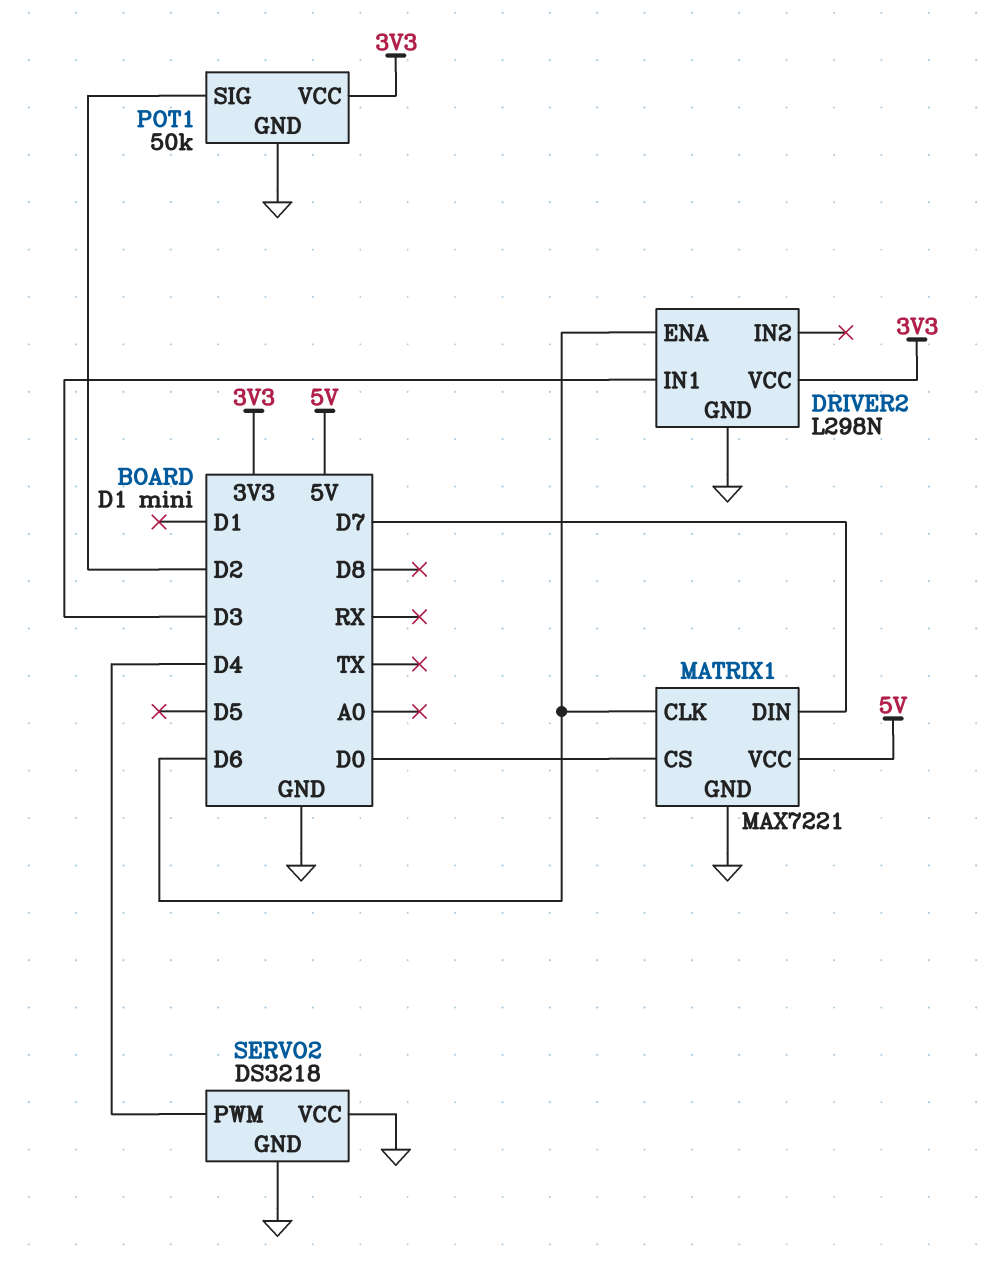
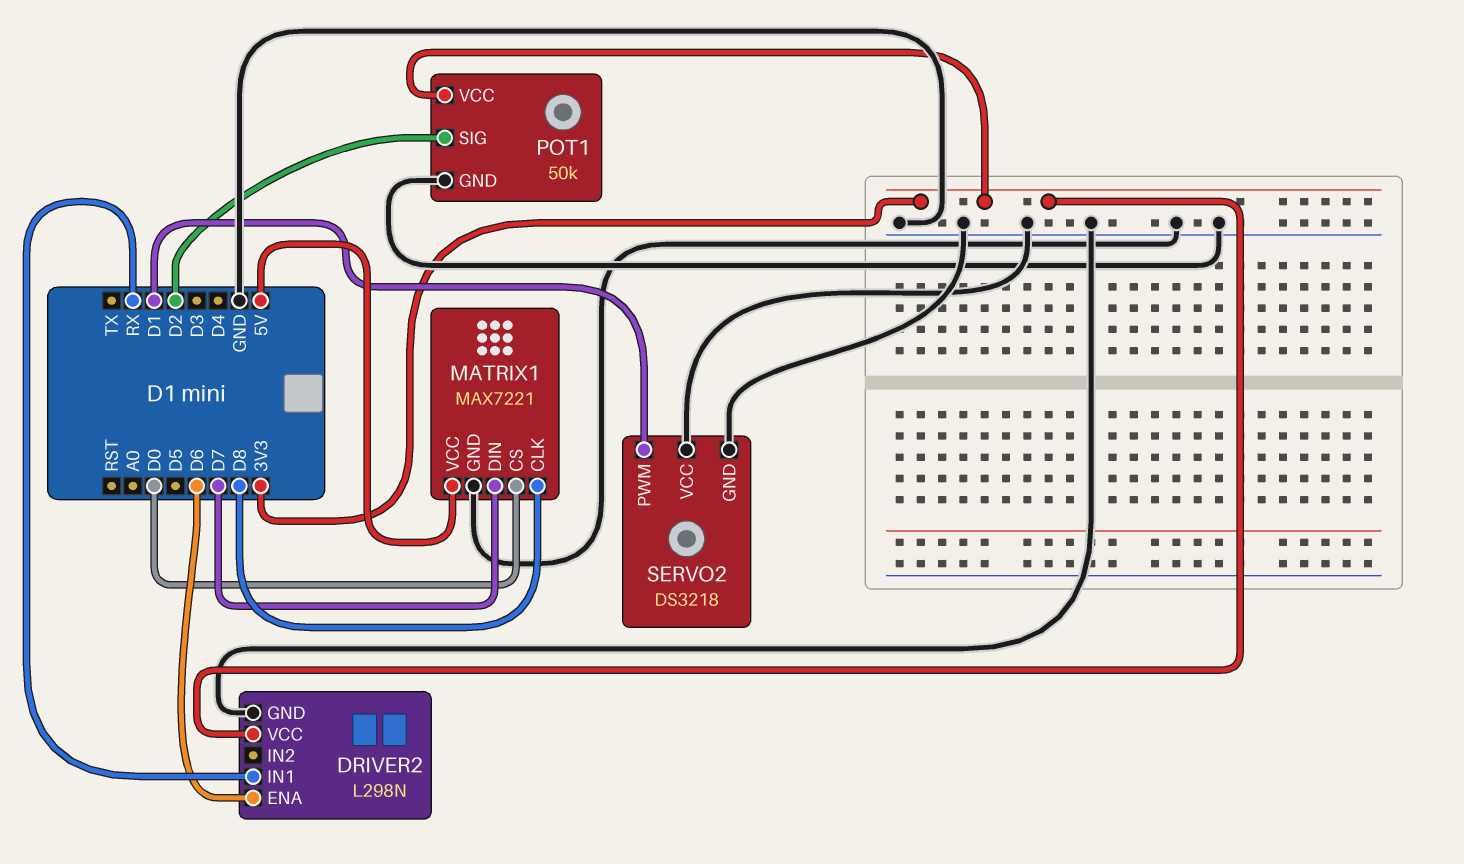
DRIVER2 pin IN1: D3 -> RX
MATRIX1 pin CLK: D6 -> D8
SERVO2 pin PWM: D4 -> D1

